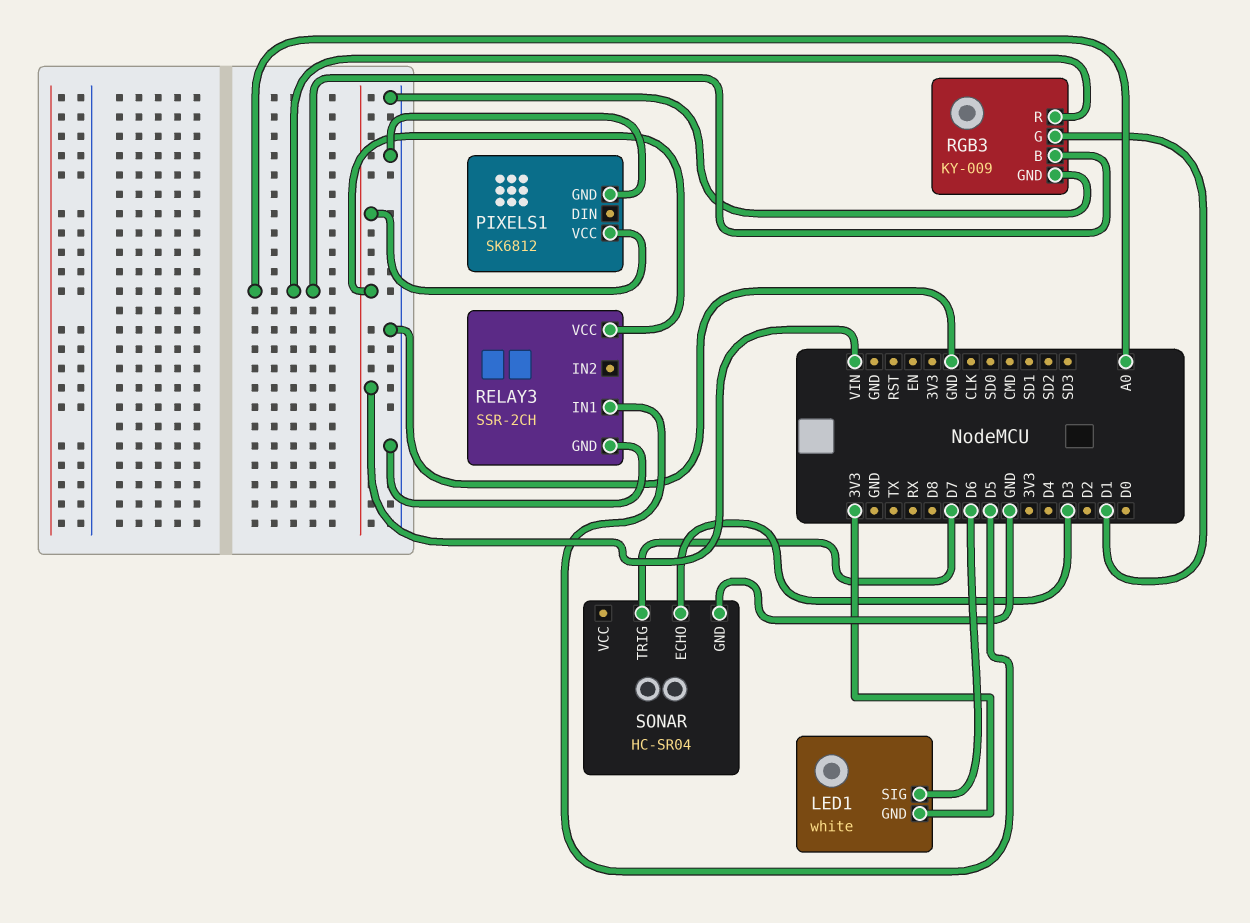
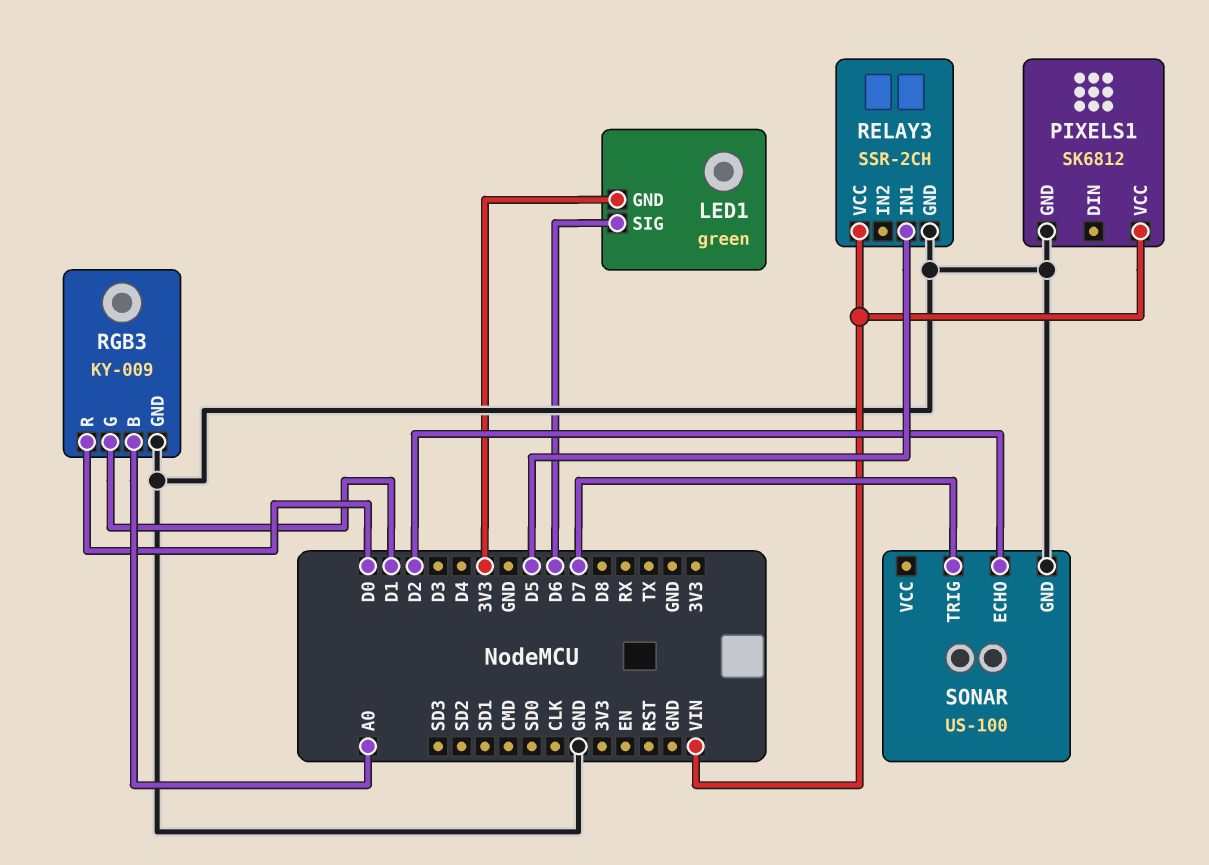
LED1: white -> green
RGB3 pin R: A0 -> D0
SONAR: HC-SR04 -> US-100
SONAR pin ECHO: D3 -> D2

